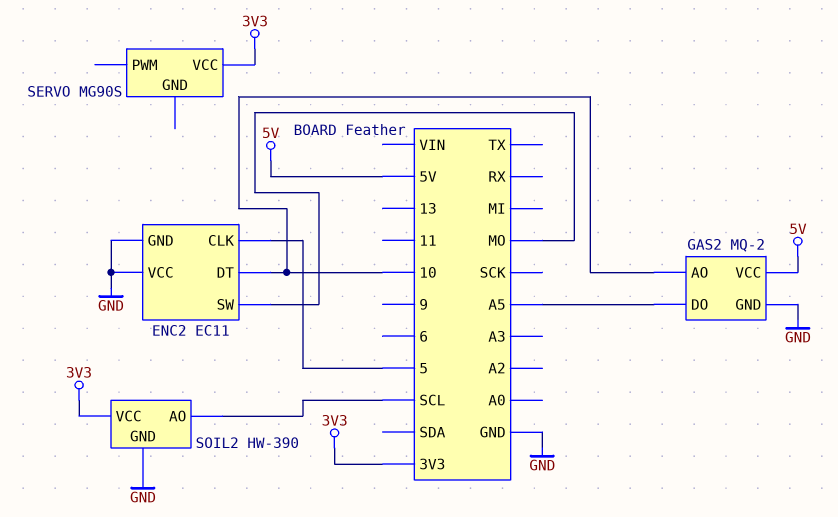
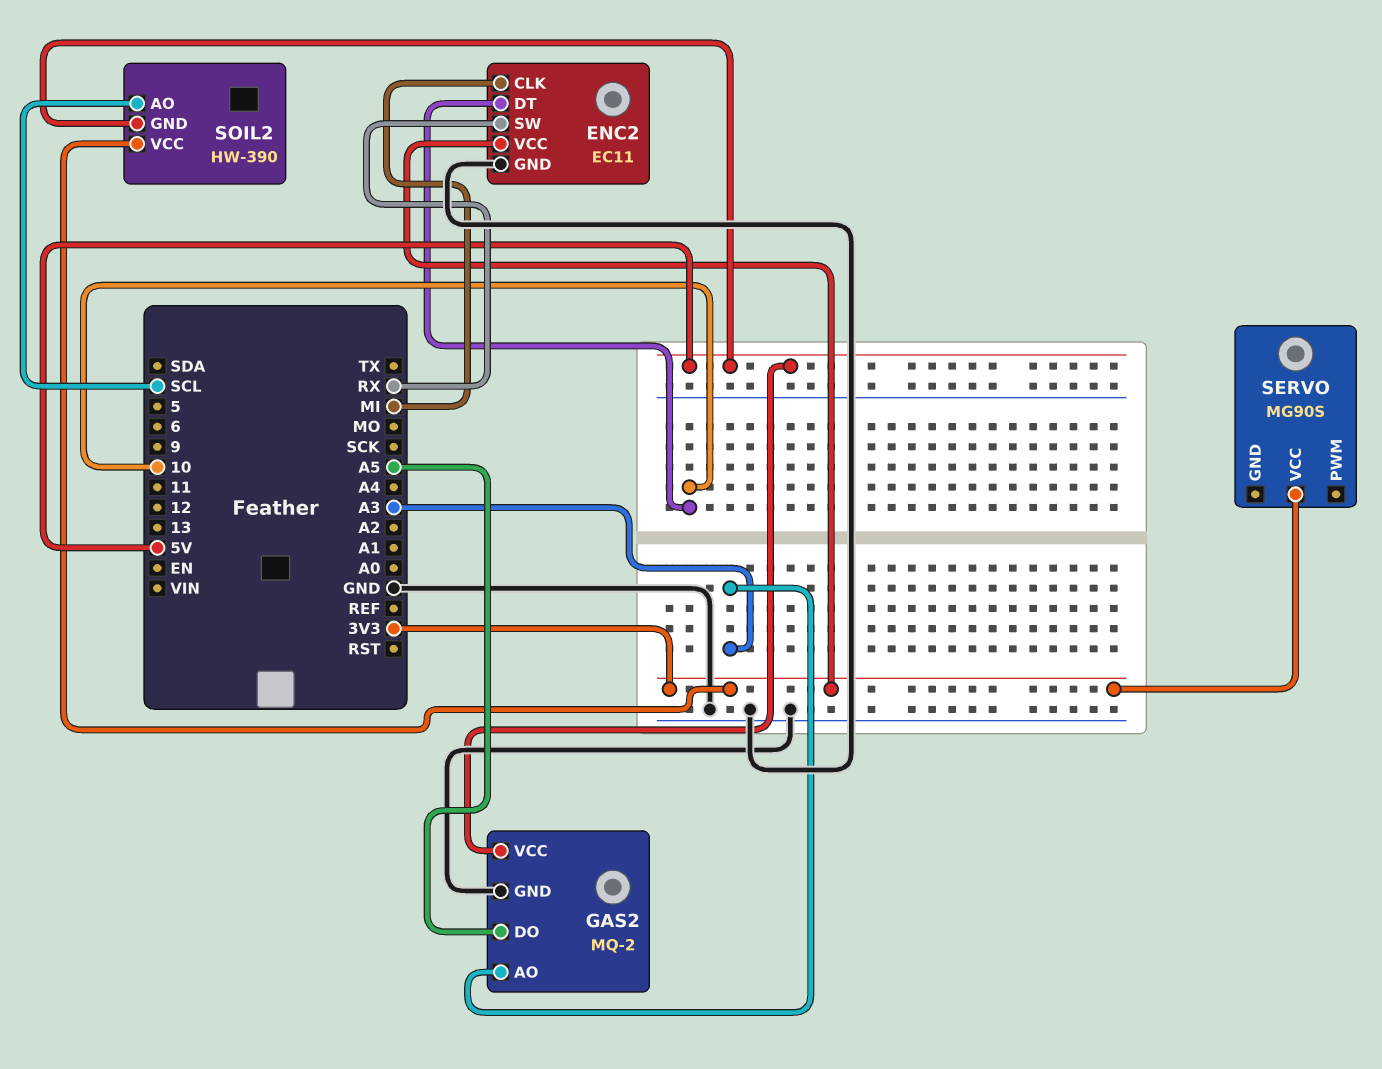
ENC2 pin CLK: 5 -> MI
ENC2 pin SW: MO -> RX
ENC2 pin VCC: GND -> 3V3
GAS2 pin AO: 10 -> A3
SOIL2 pin GND: GND -> 5V

